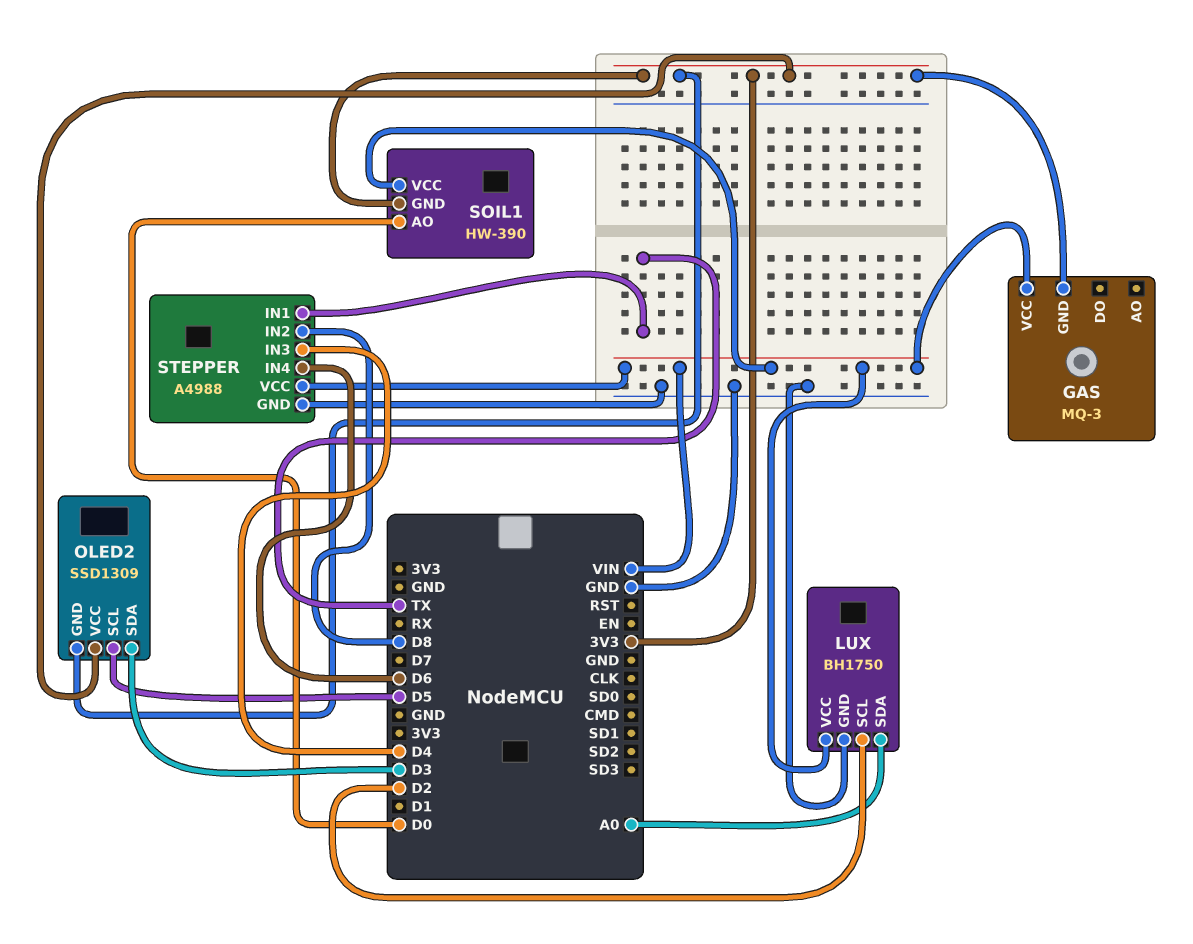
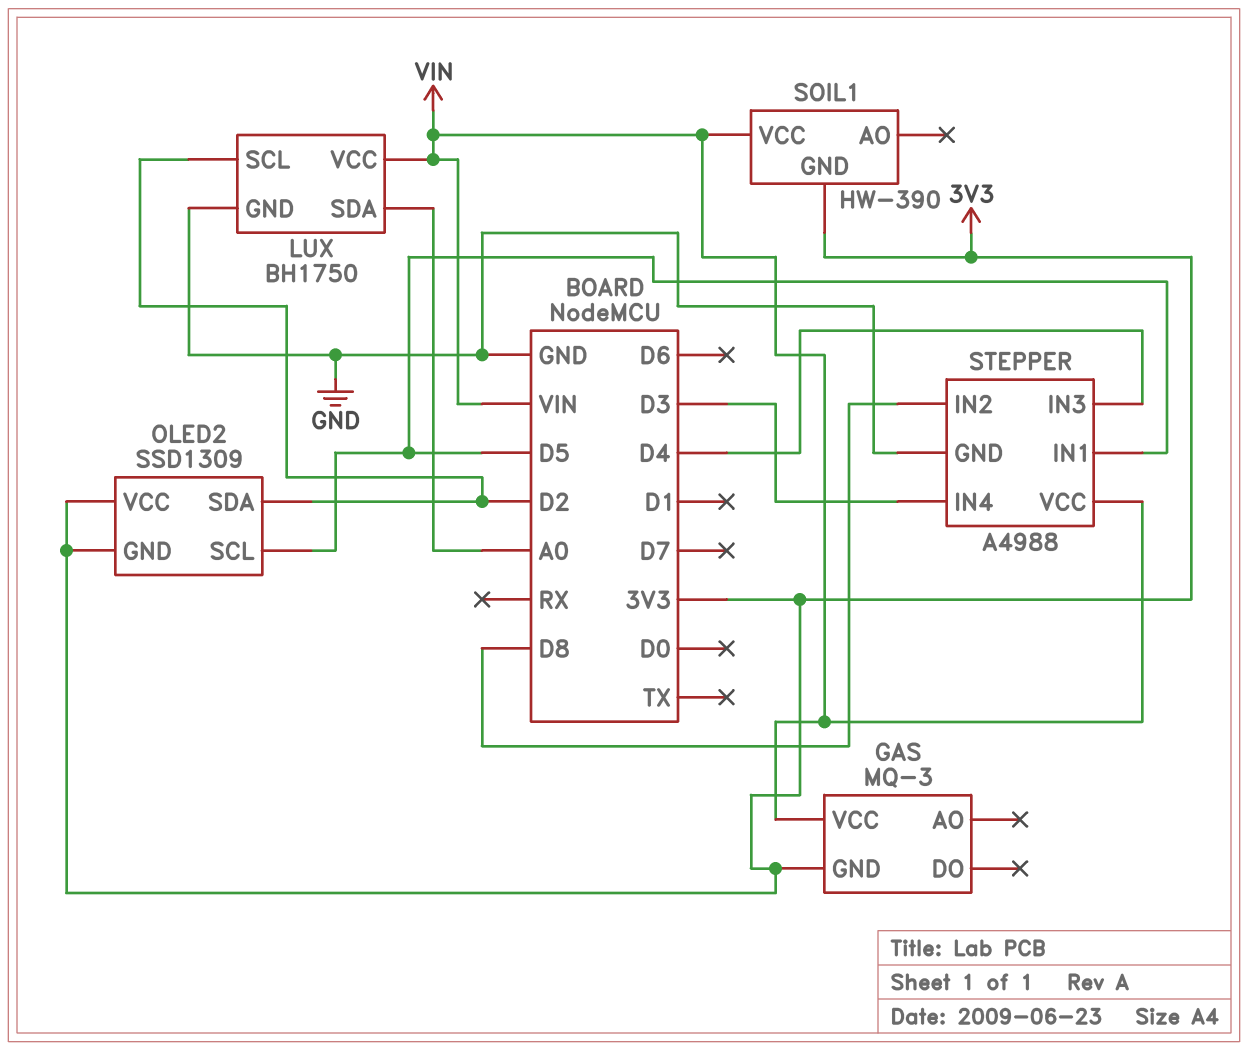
OLED2 pin SDA: D3 -> D2
SOIL1 pin AO: D0 -> none
STEPPER pin IN1: TX -> D5
STEPPER pin IN4: D6 -> D3

